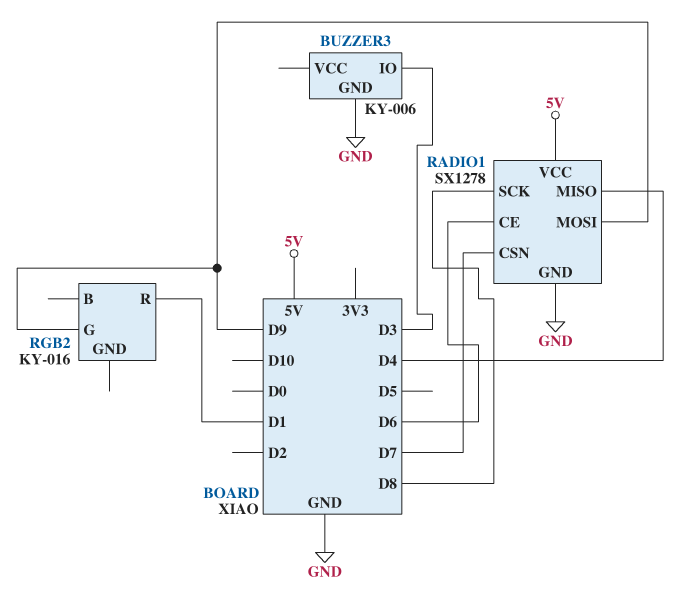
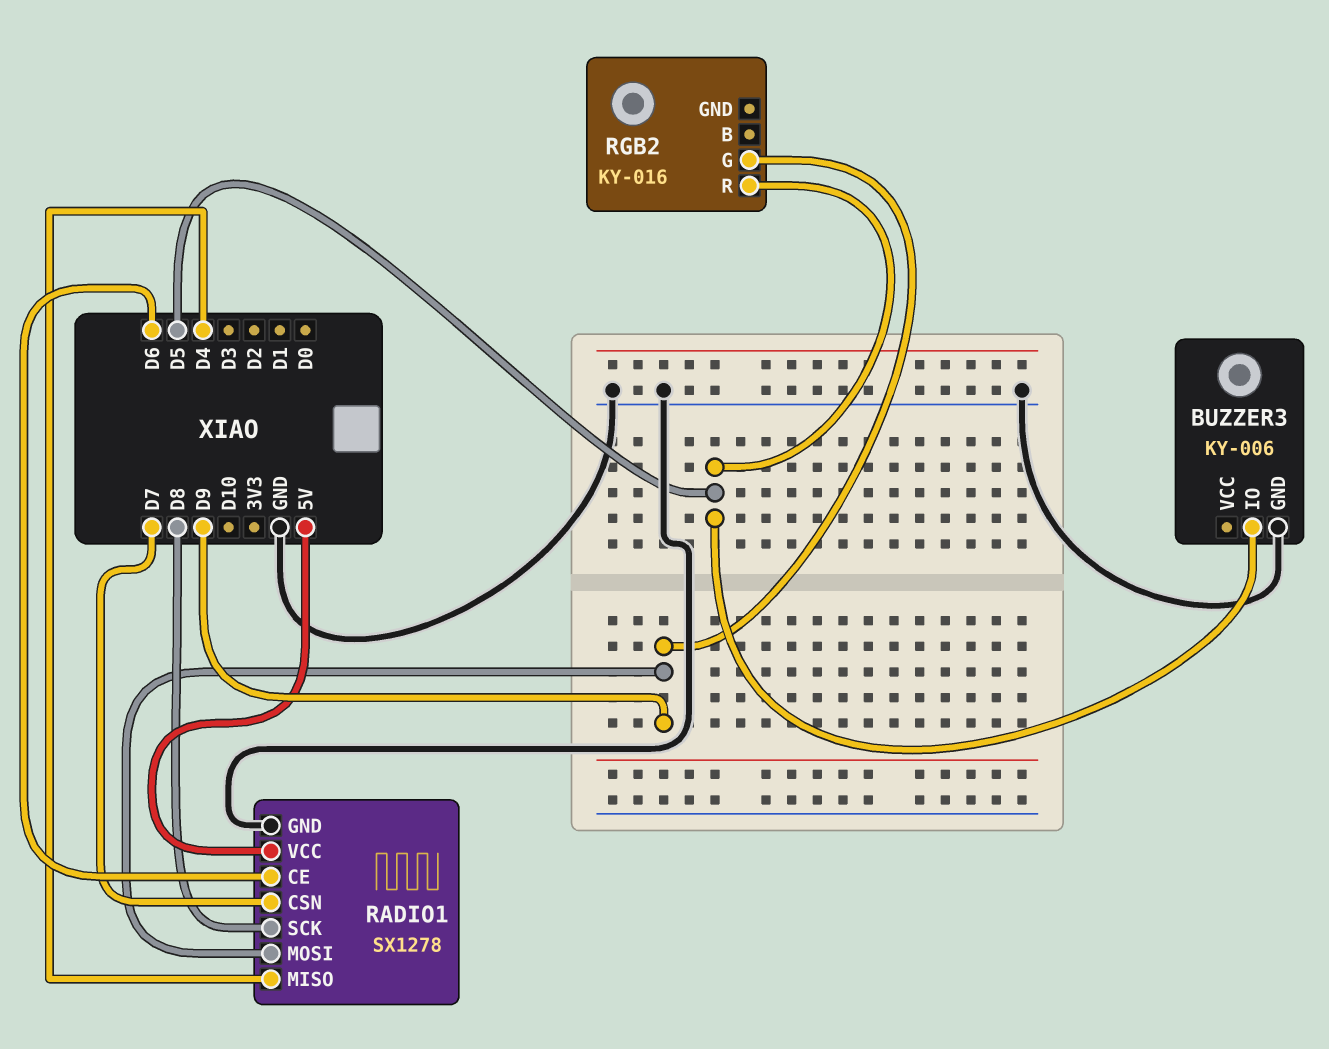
BUZZER3 pin IO: D3 -> D5
RGB2 pin R: D1 -> D5

